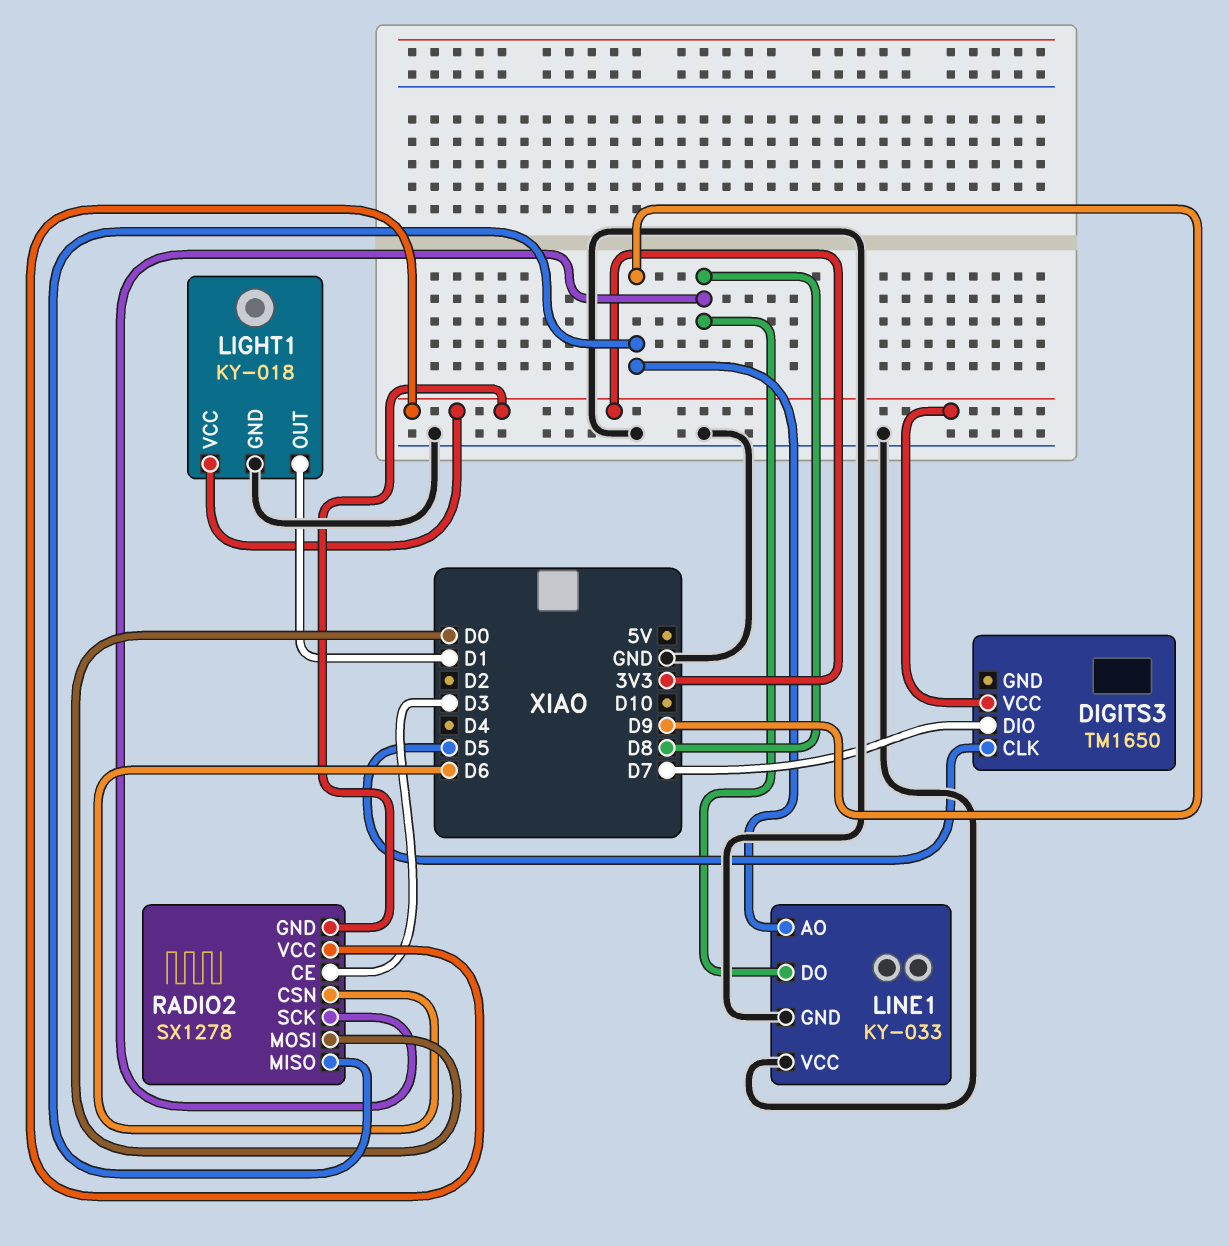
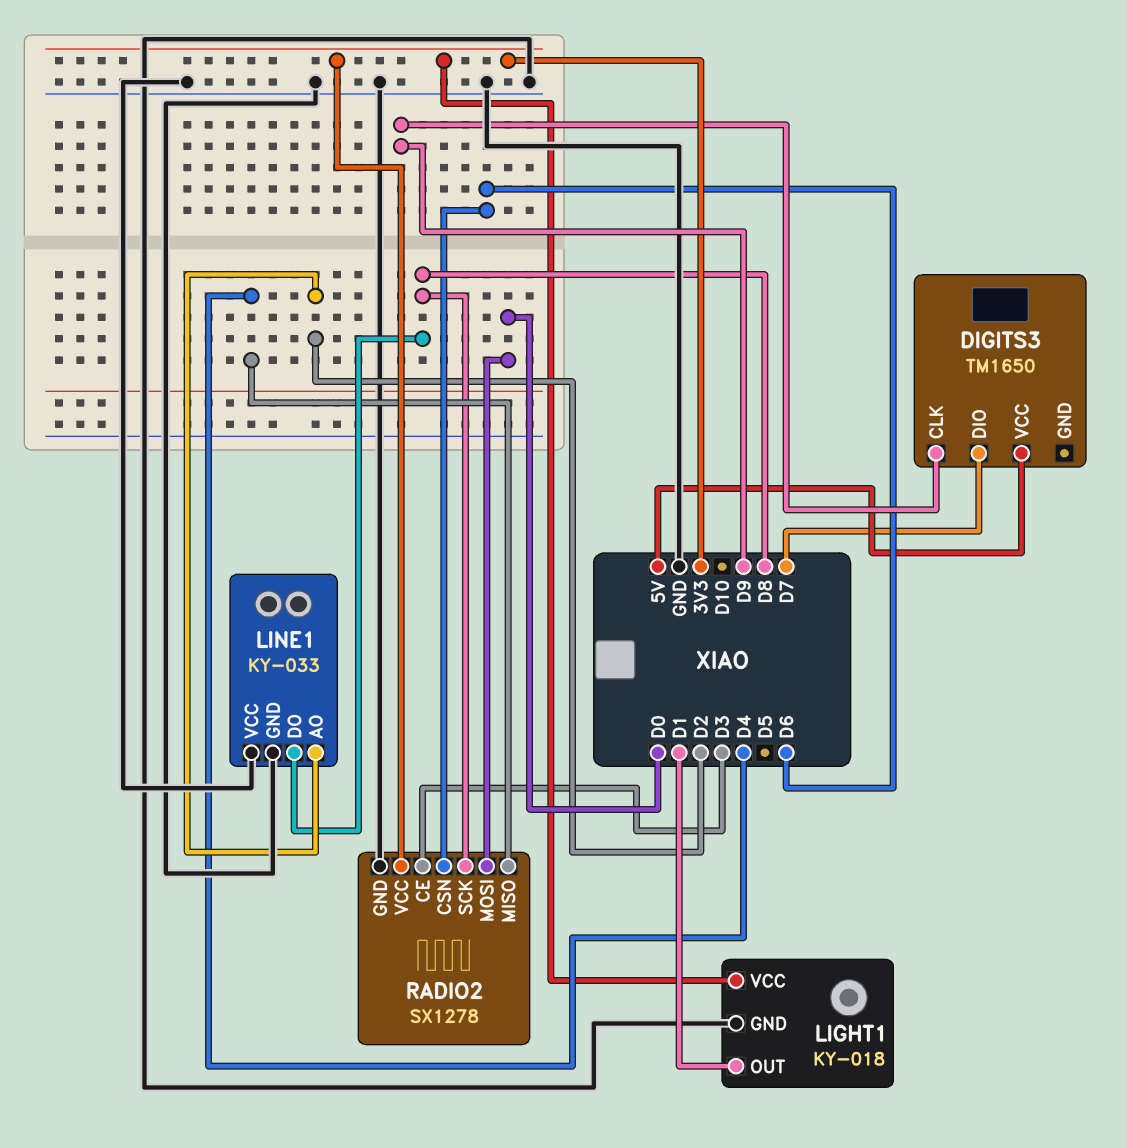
DIGITS3 pin CLK: D5 -> D9
DIGITS3 pin VCC: 3V3 -> 5V
LINE1 pin AO: D9 -> D2
RADIO2 pin GND: 3V3 -> GND
RADIO2 pin MISO: D9 -> D4

